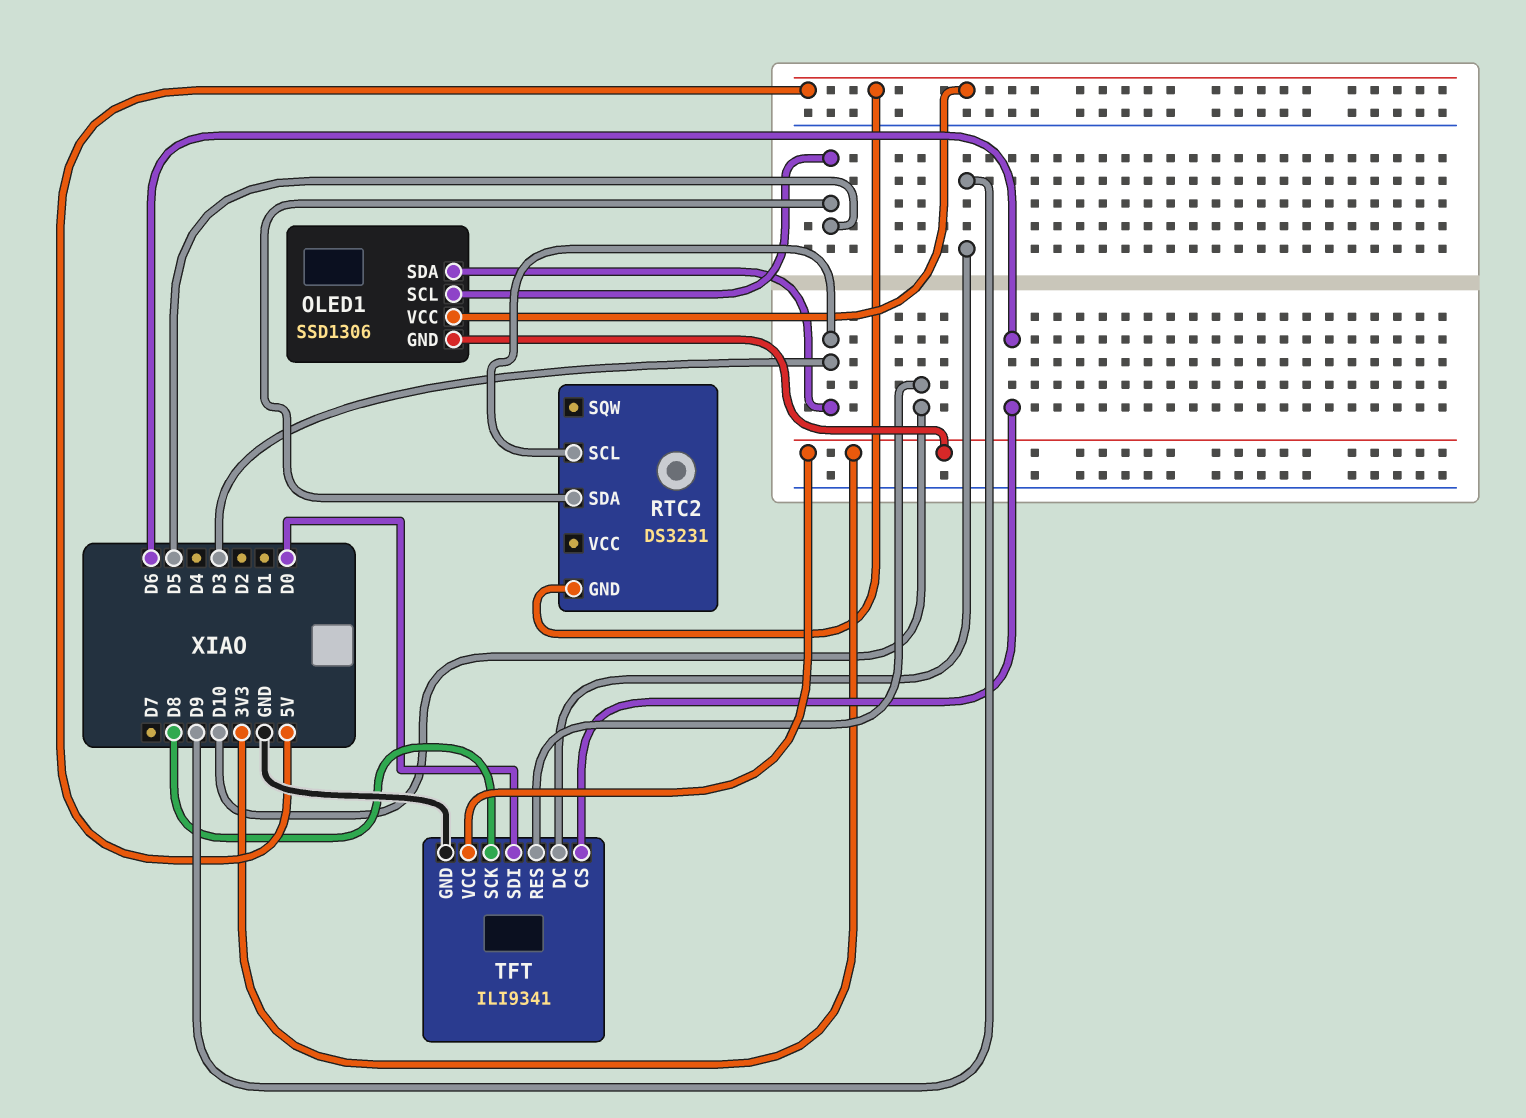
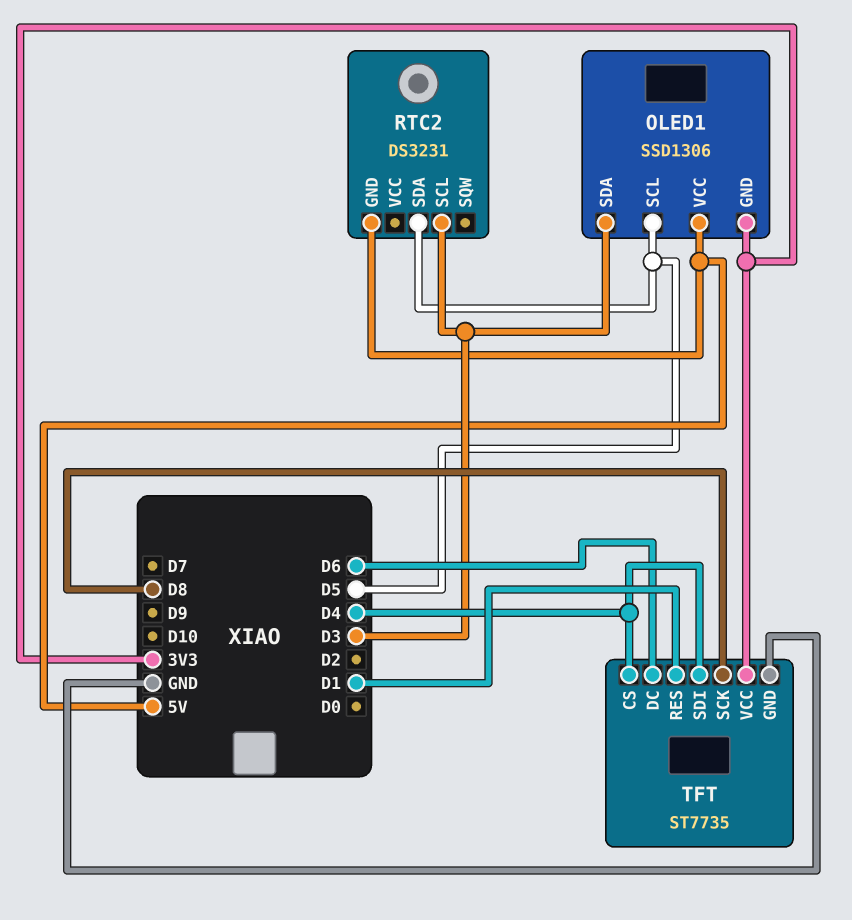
TFT: ILI9341 -> ST7735
TFT pin CS: D6 -> D4
TFT pin DC: D9 -> D6
TFT pin RES: D10 -> D1
TFT pin SDI: D0 -> D4

